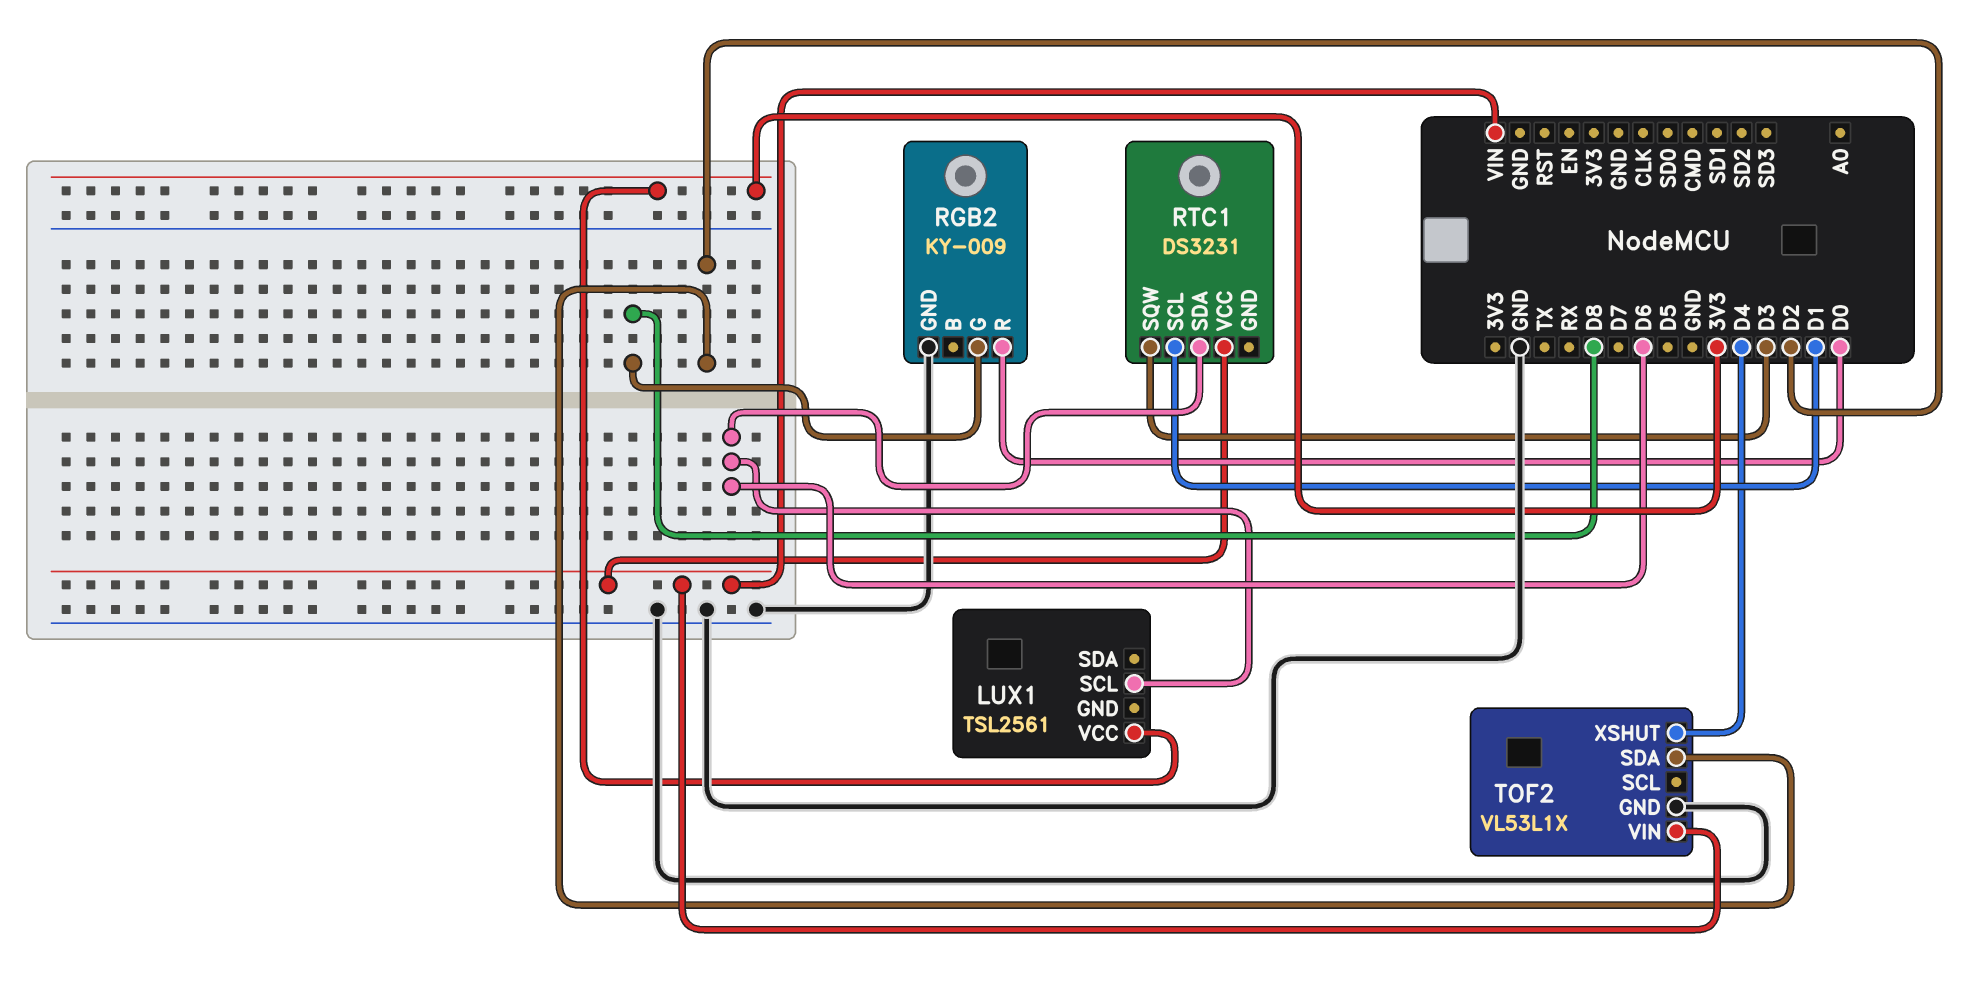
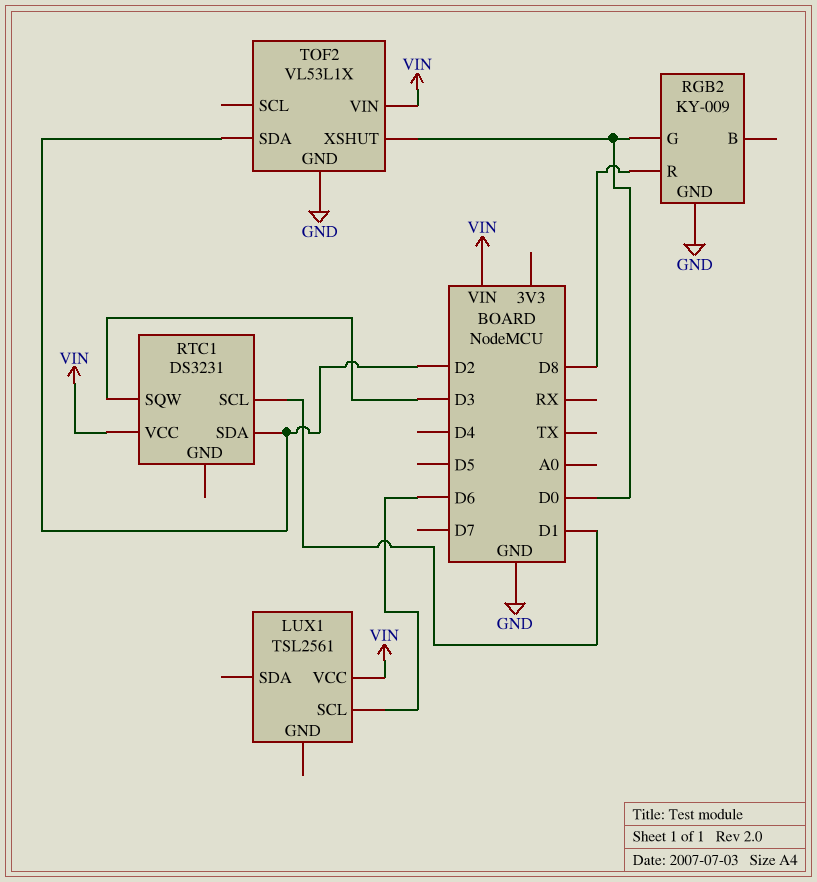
LUX1 pin VCC: 3V3 -> VIN
RGB2 pin G: D8 -> D0
RGB2 pin R: D0 -> D8
RTC1 pin SDA: D6 -> D2
TOF2 pin XSHUT: D4 -> D0

